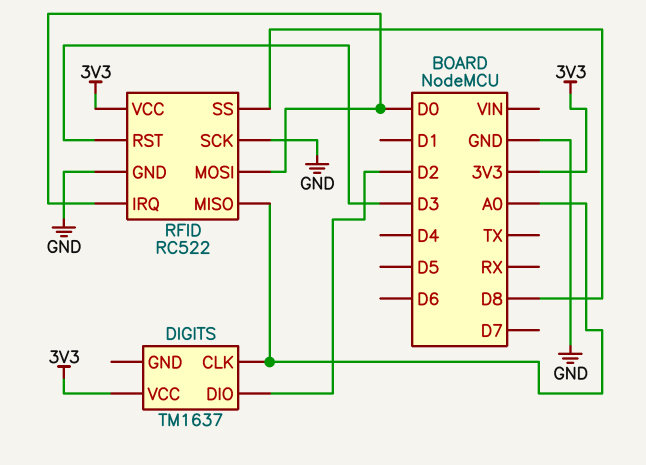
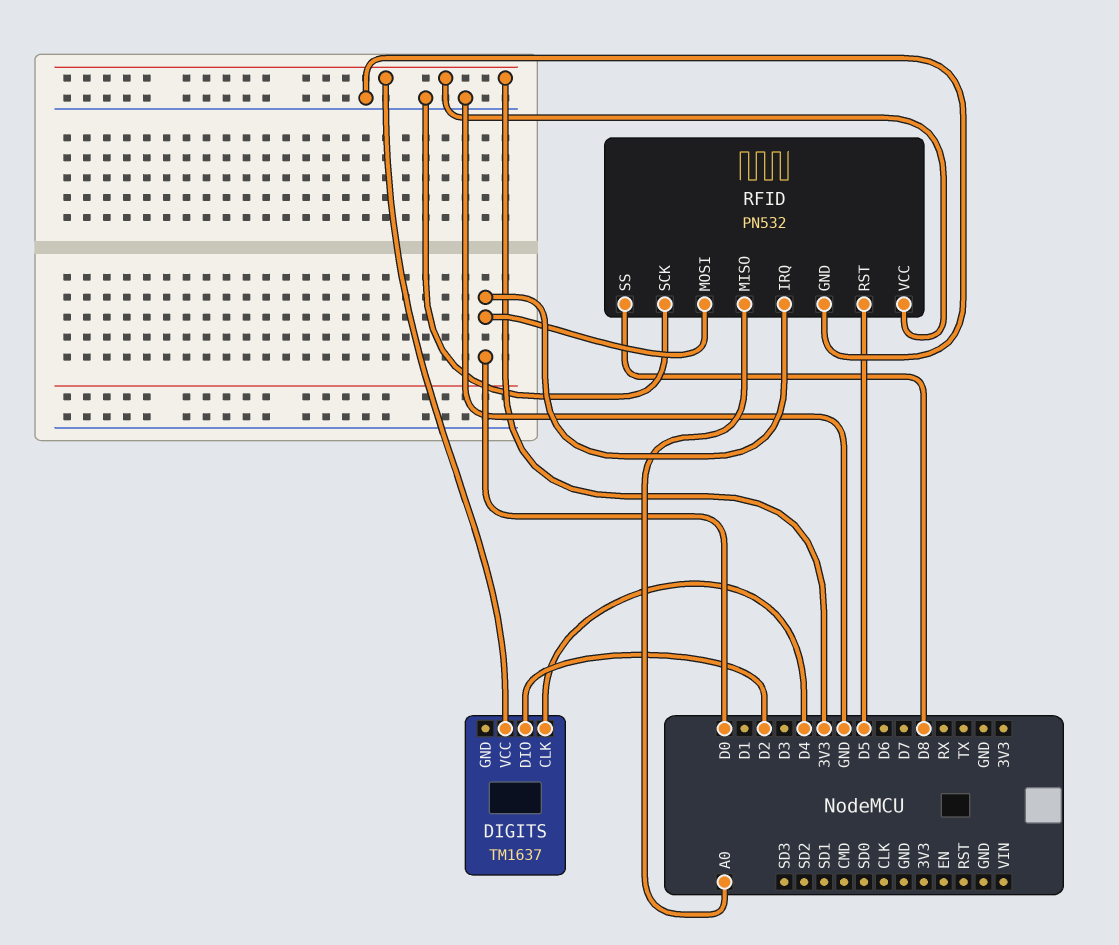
DIGITS pin CLK: A0 -> D4
RFID: RC522 -> PN532
RFID pin RST: D3 -> D5

